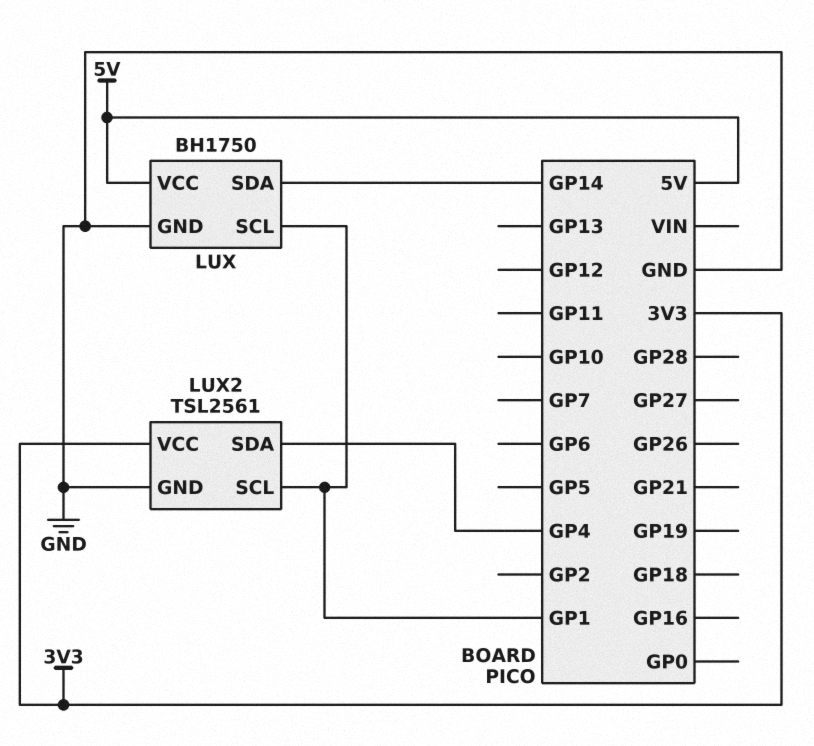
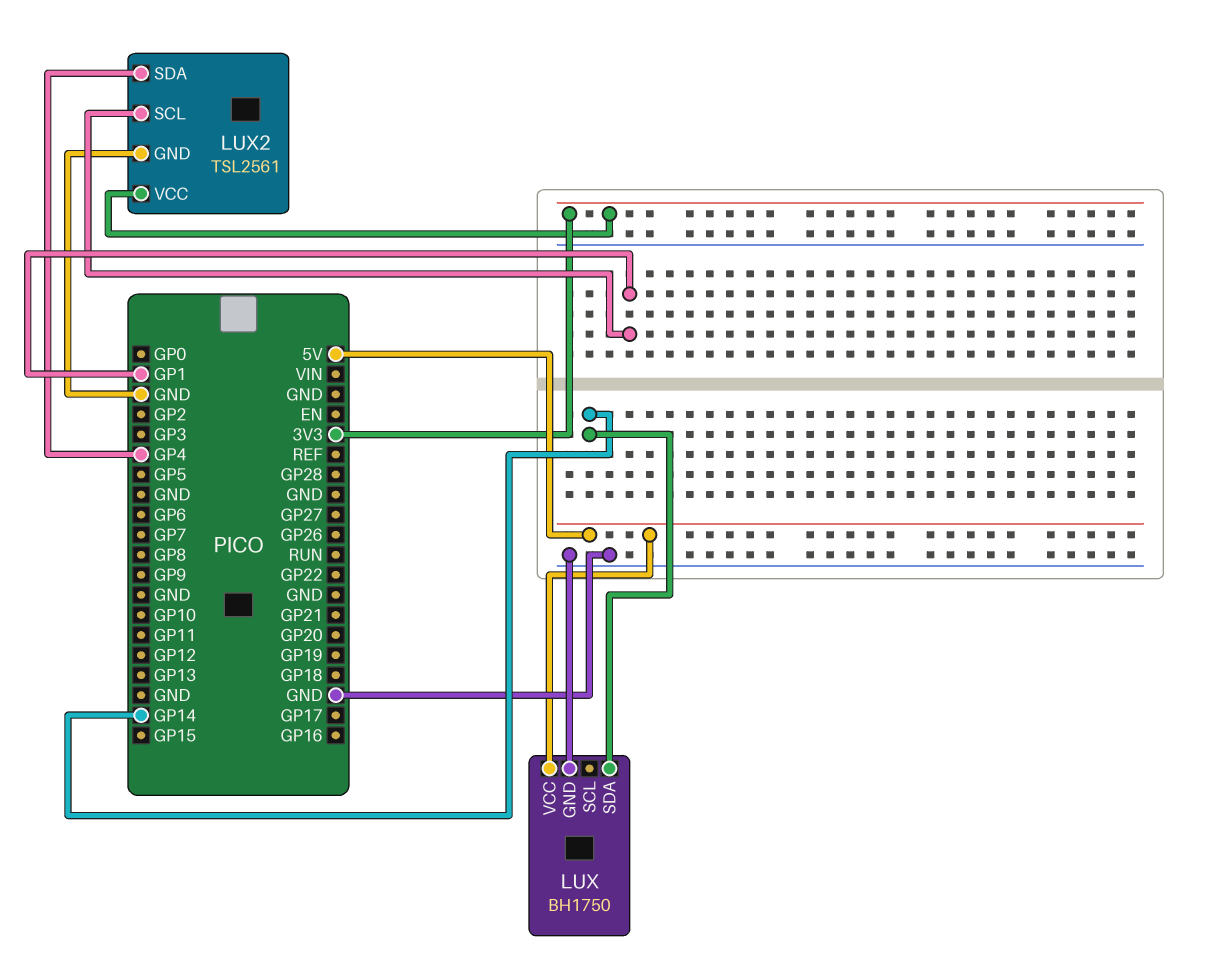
LUX pin SCL: GP1 -> none

